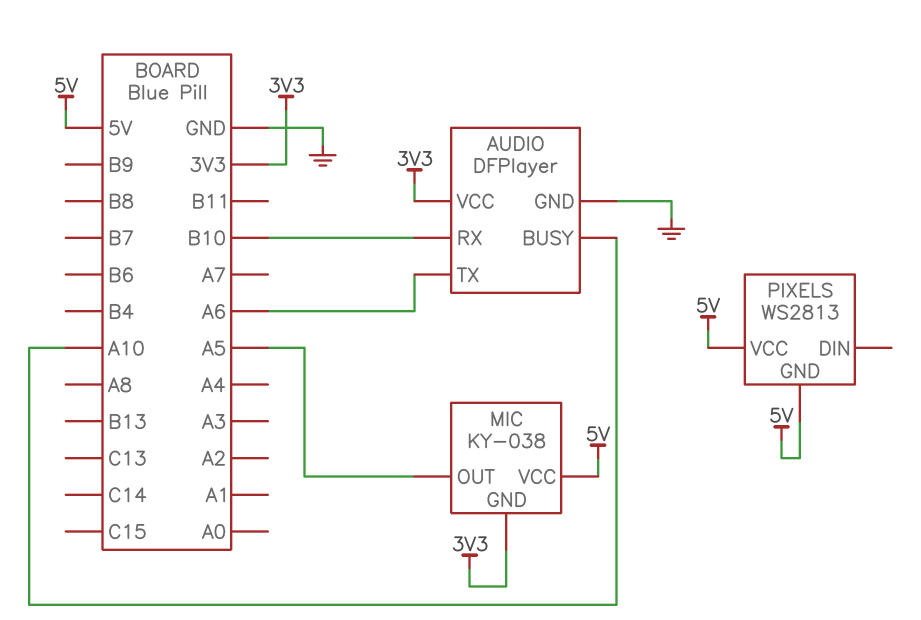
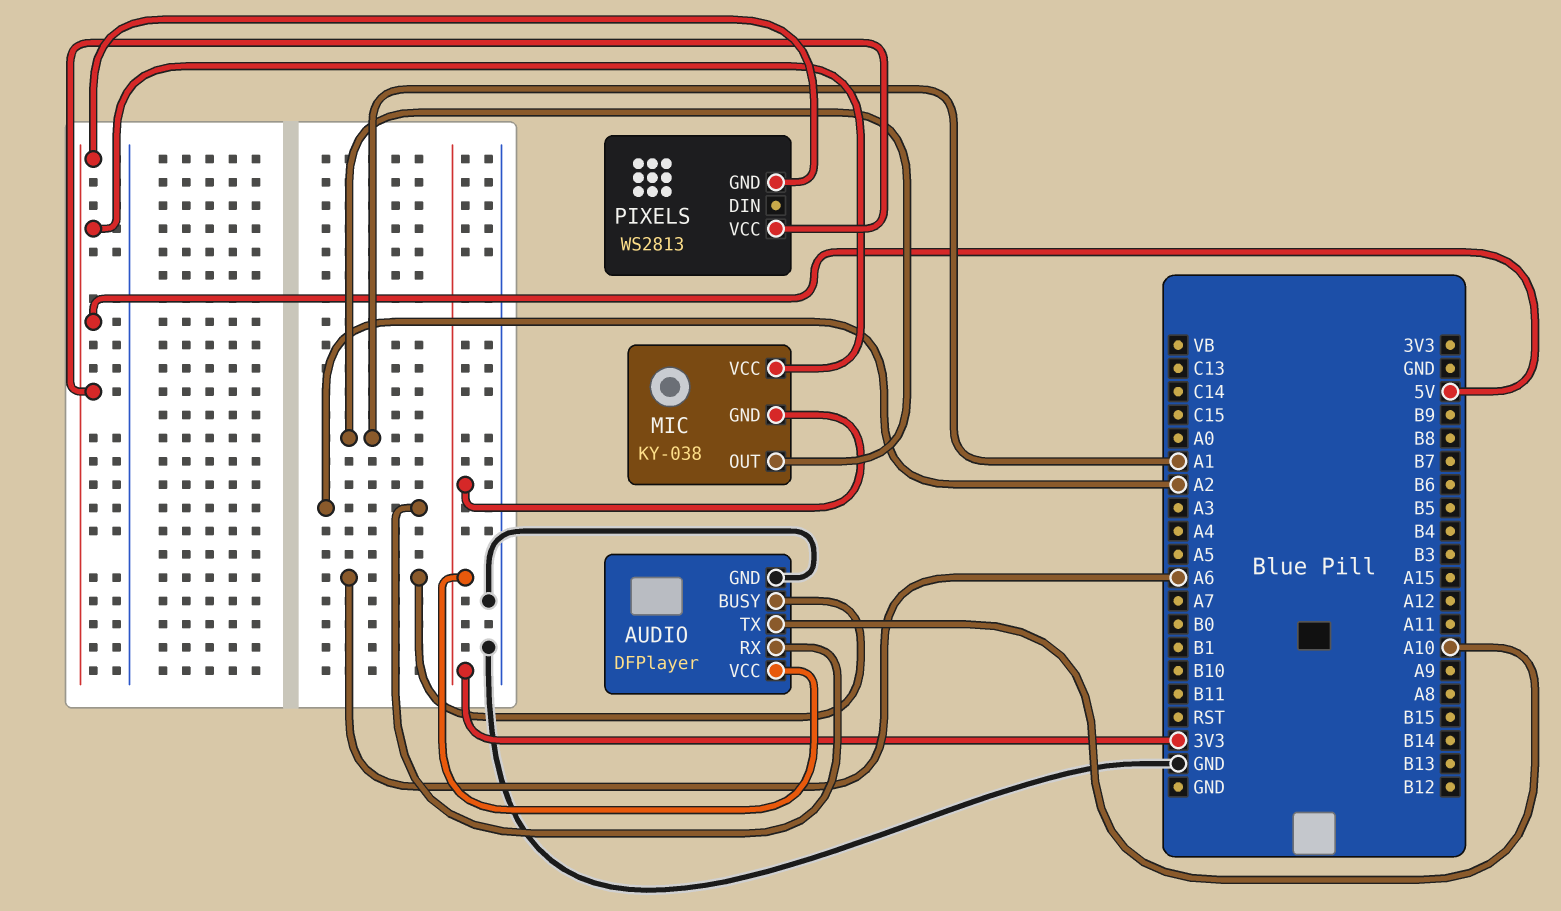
AUDIO pin BUSY: A10 -> A6
AUDIO pin RX: B10 -> A2
AUDIO pin TX: A6 -> A10
MIC pin OUT: A5 -> A1

